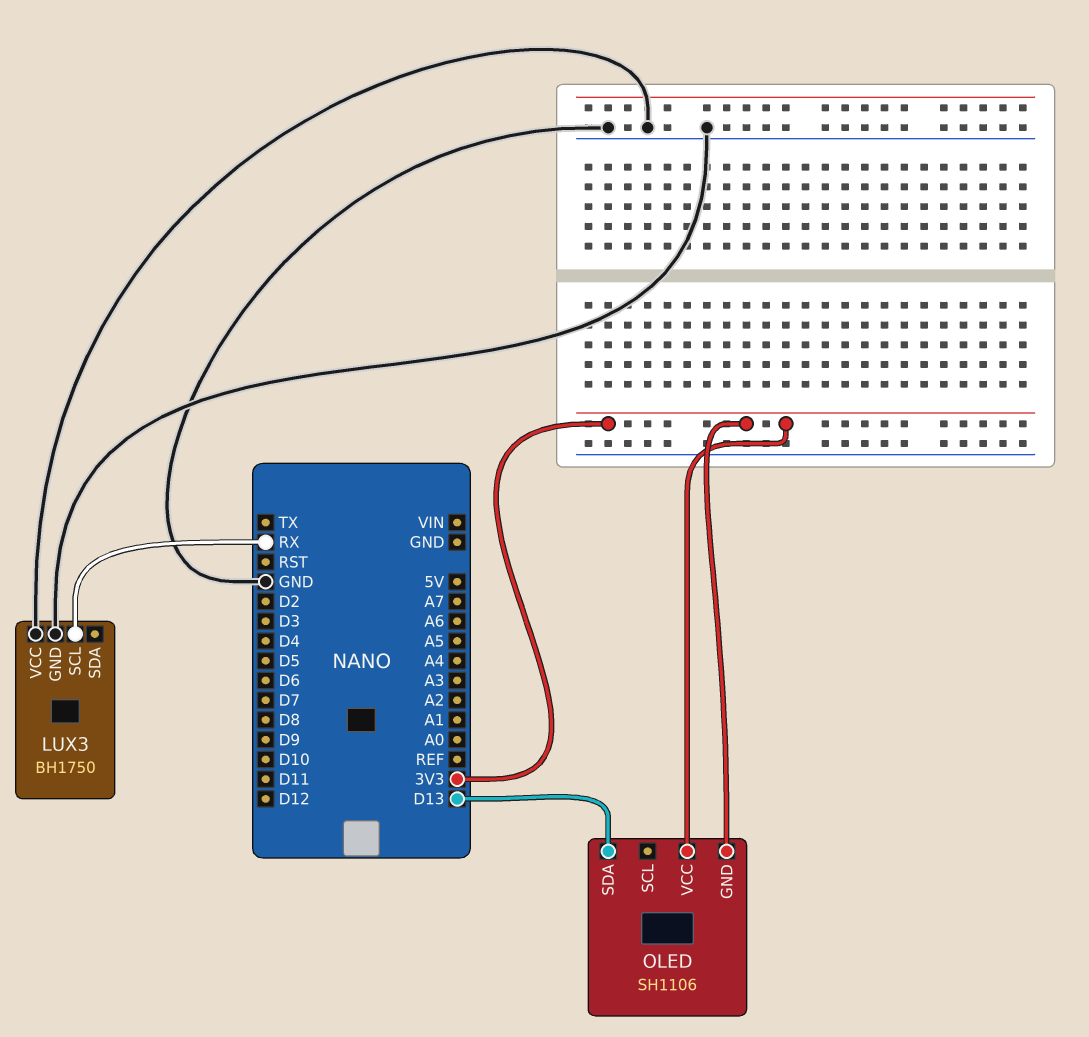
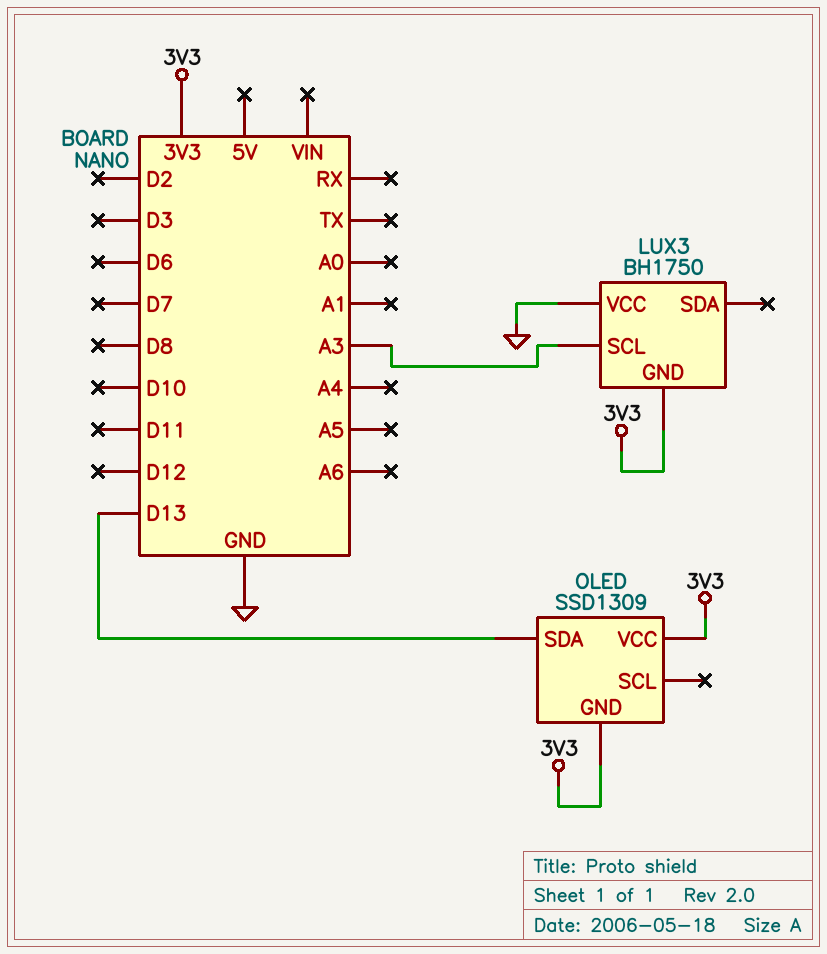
LUX3 pin GND: GND -> 3V3
LUX3 pin SCL: RX -> A3
OLED: SH1106 -> SSD1309

